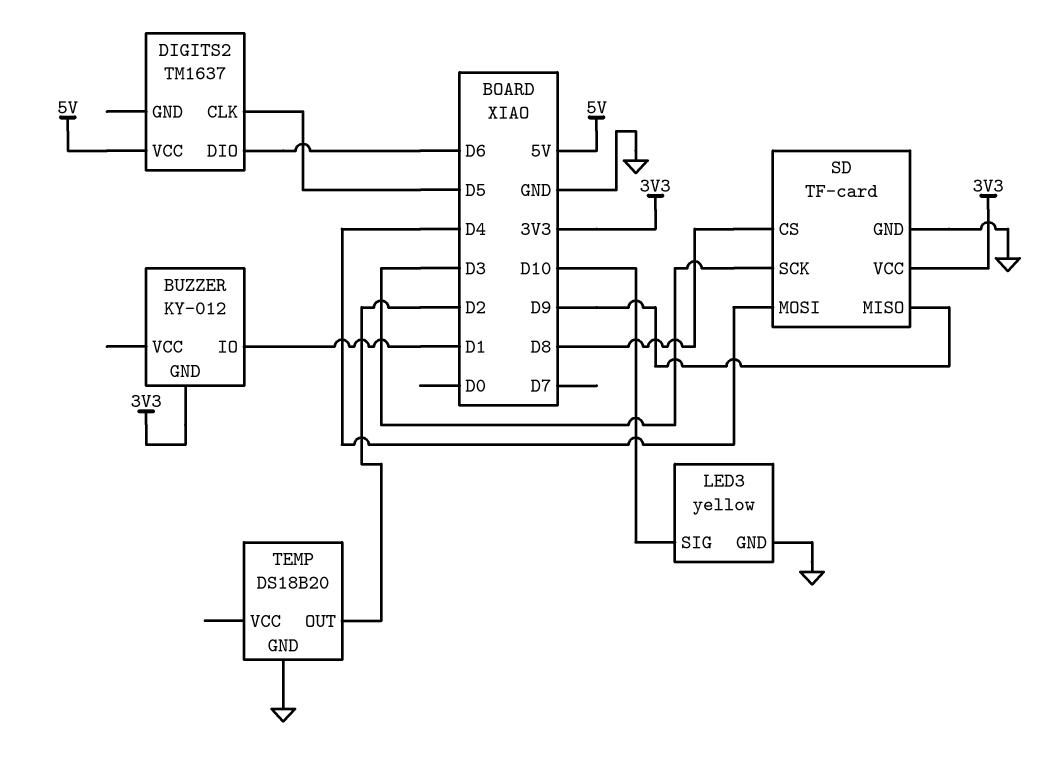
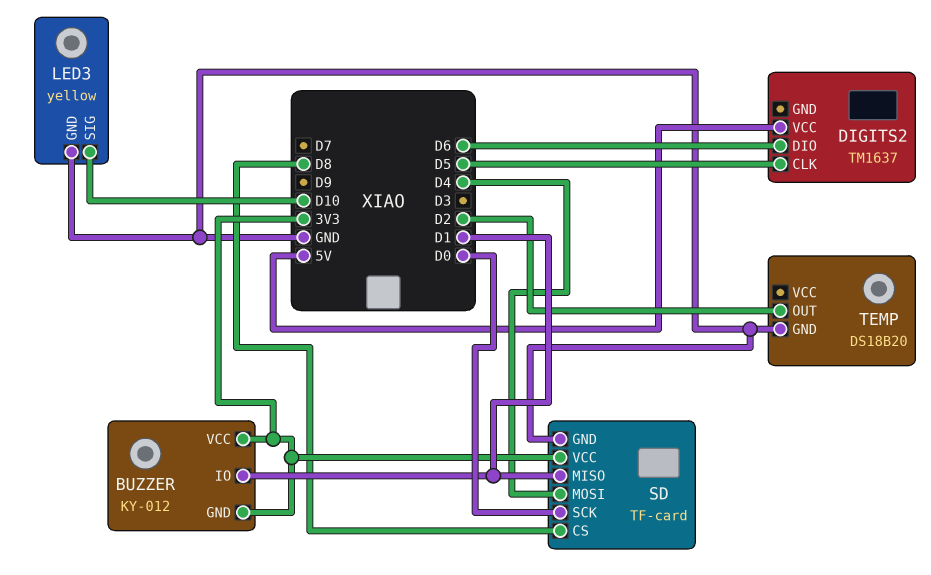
BUZZER pin VCC: none -> 3V3
SD pin MISO: D9 -> D1
SD pin SCK: D3 -> D0

